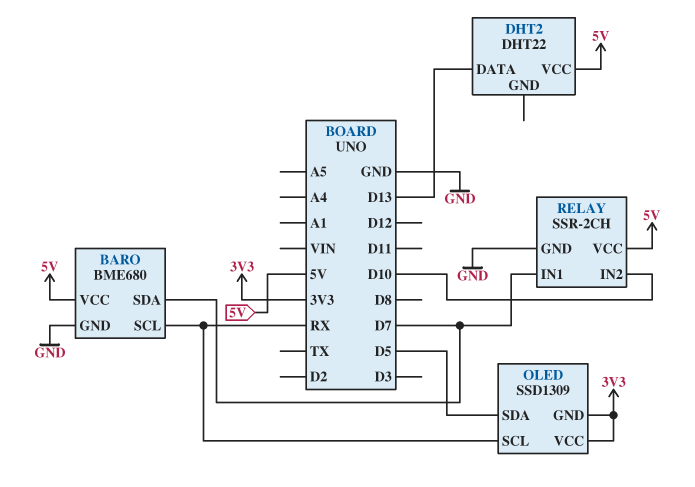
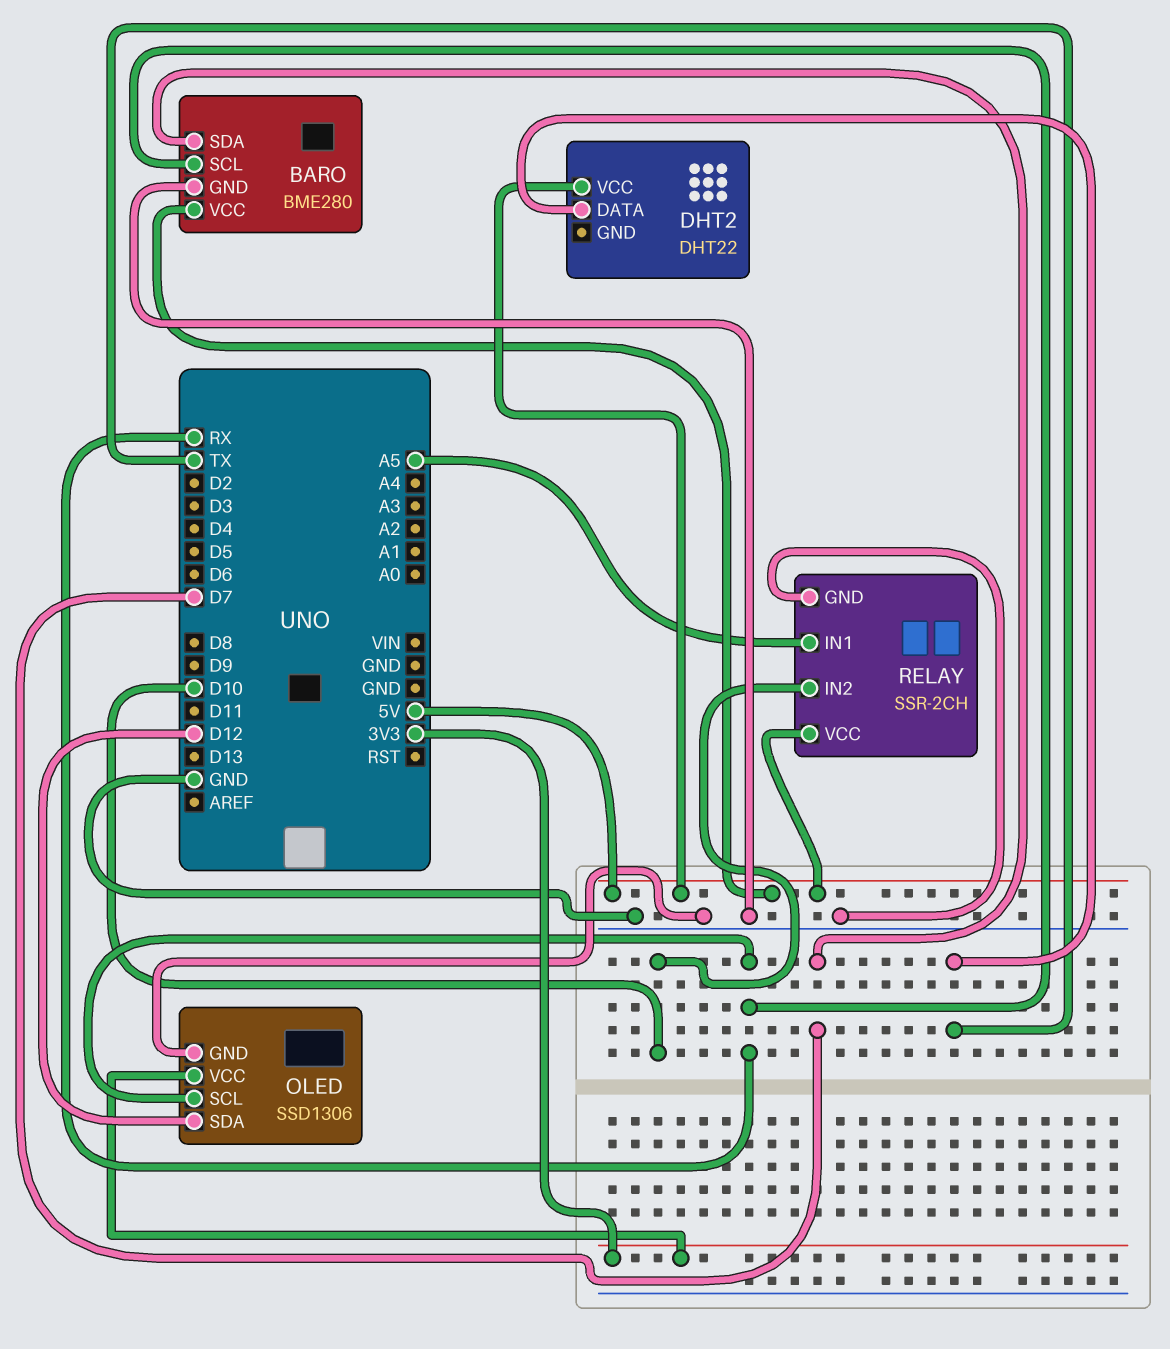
BARO: BME680 -> BME280
DHT2 pin DATA: D13 -> TX
OLED: SSD1309 -> SSD1306
OLED pin GND: 3V3 -> GND
OLED pin SDA: D5 -> D12
RELAY pin IN1: D7 -> A5

